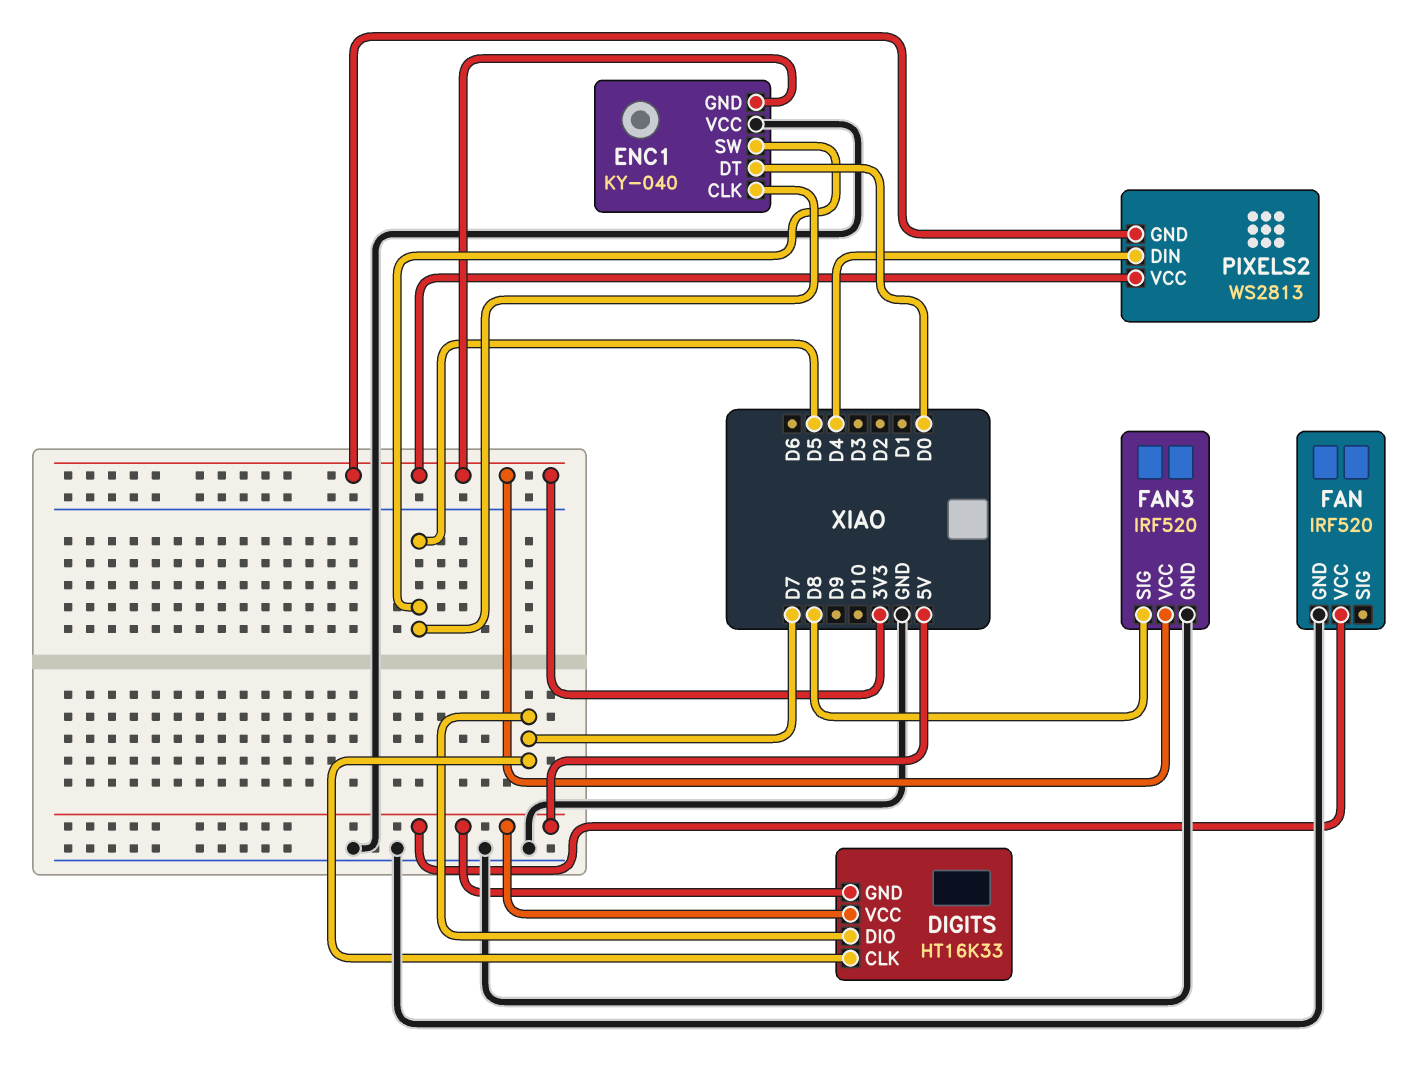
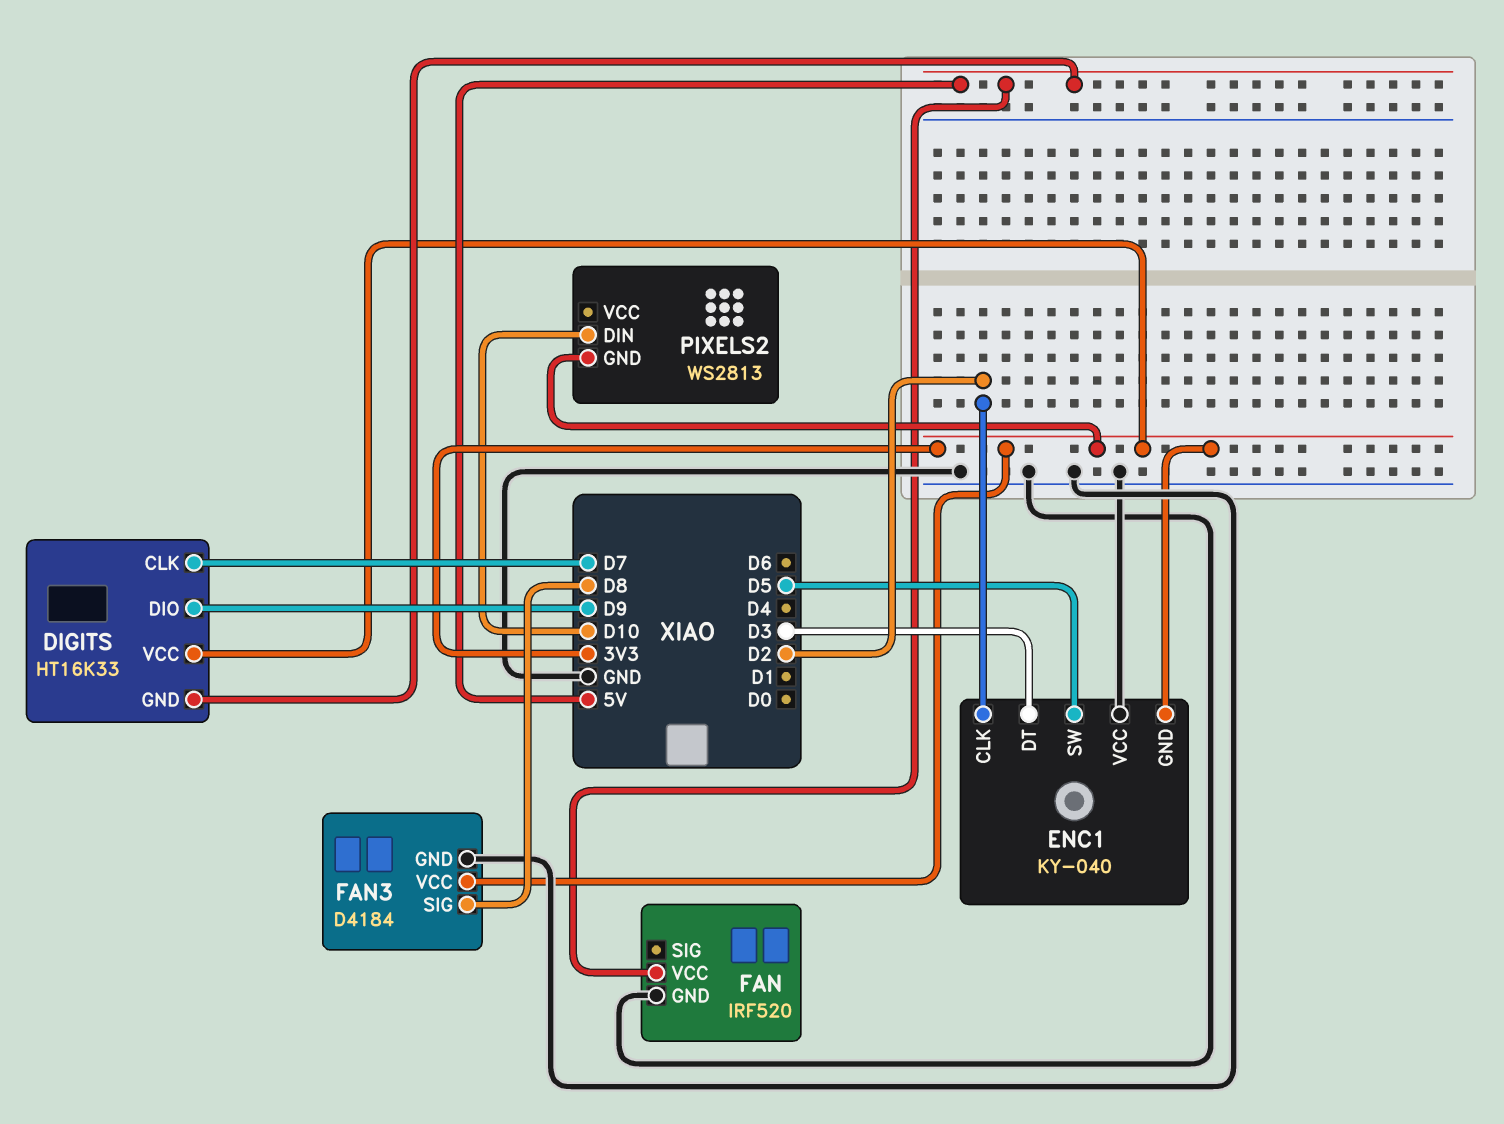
DIGITS pin DIO: D7 -> D9
DIGITS pin VCC: 5V -> 3V3
ENC1 pin CLK: D5 -> D2
ENC1 pin DT: D0 -> D3
FAN3: IRF520 -> D4184
PIXELS2 pin DIN: D4 -> D10
PIXELS2 pin VCC: 3V3 -> none

